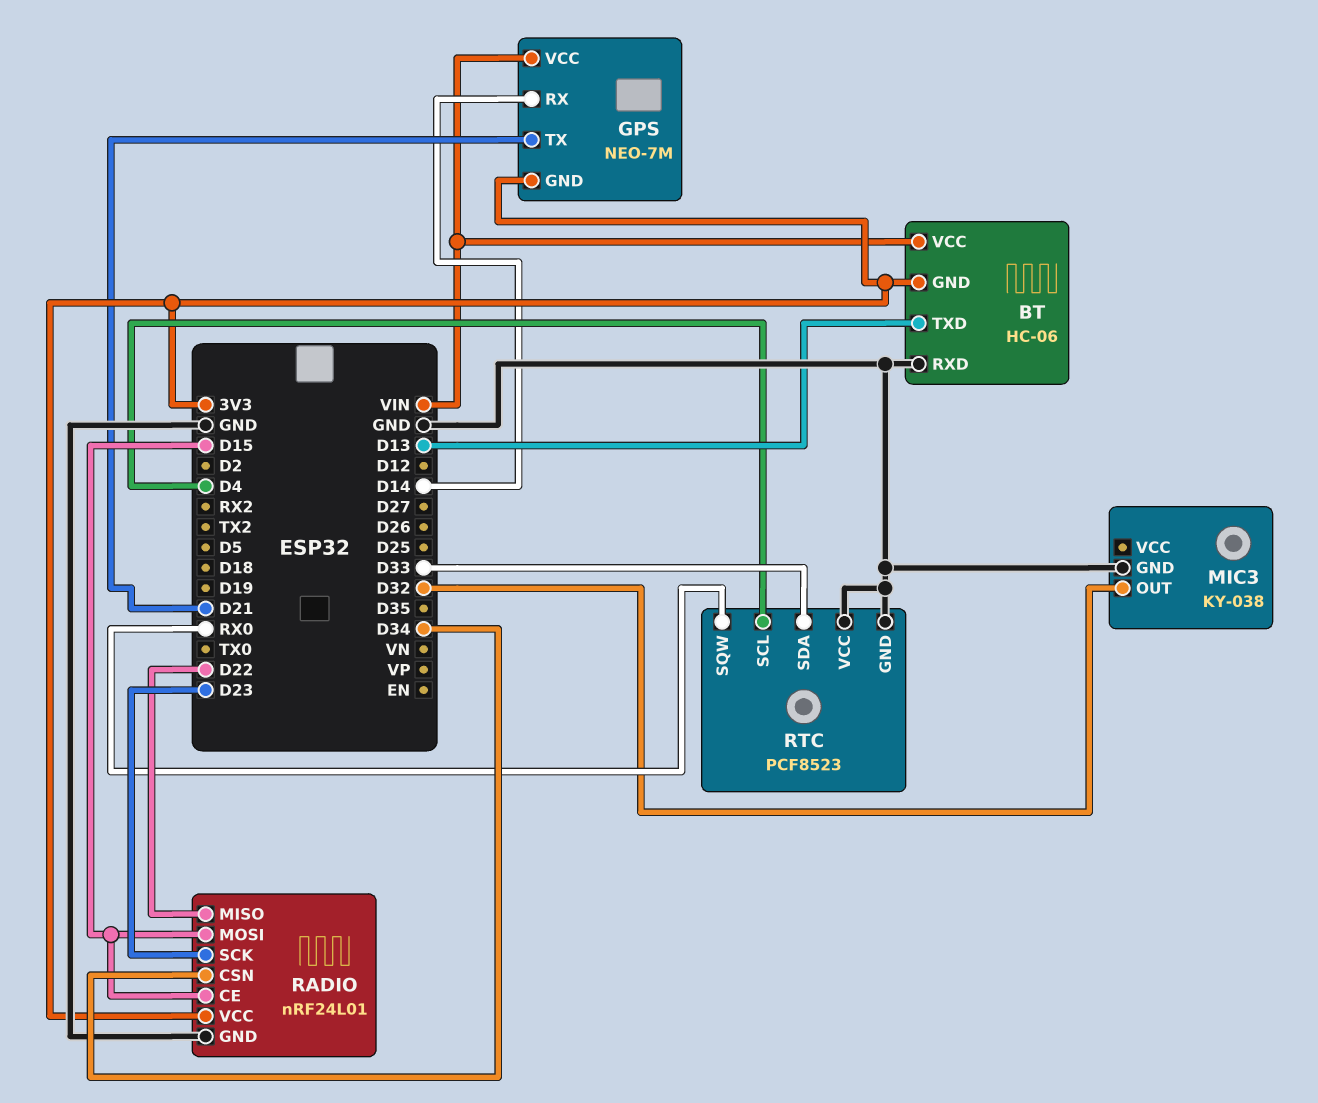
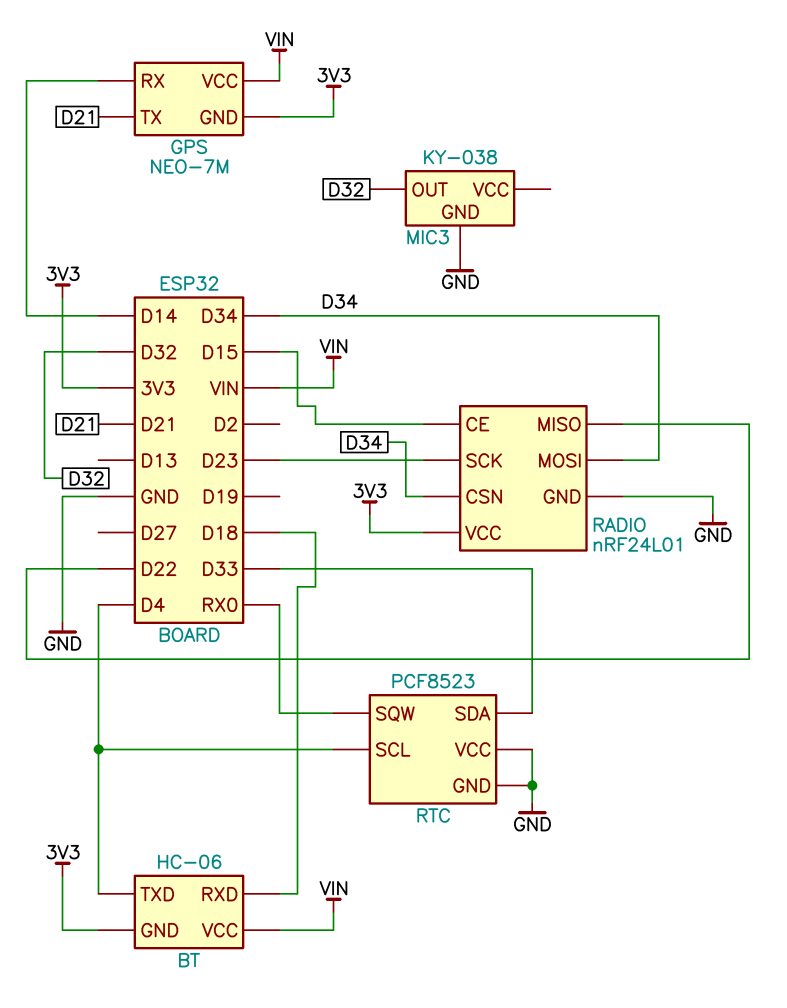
BT pin RXD: GND -> D18
BT pin TXD: D13 -> D4
RADIO pin MOSI: D15 -> D34

